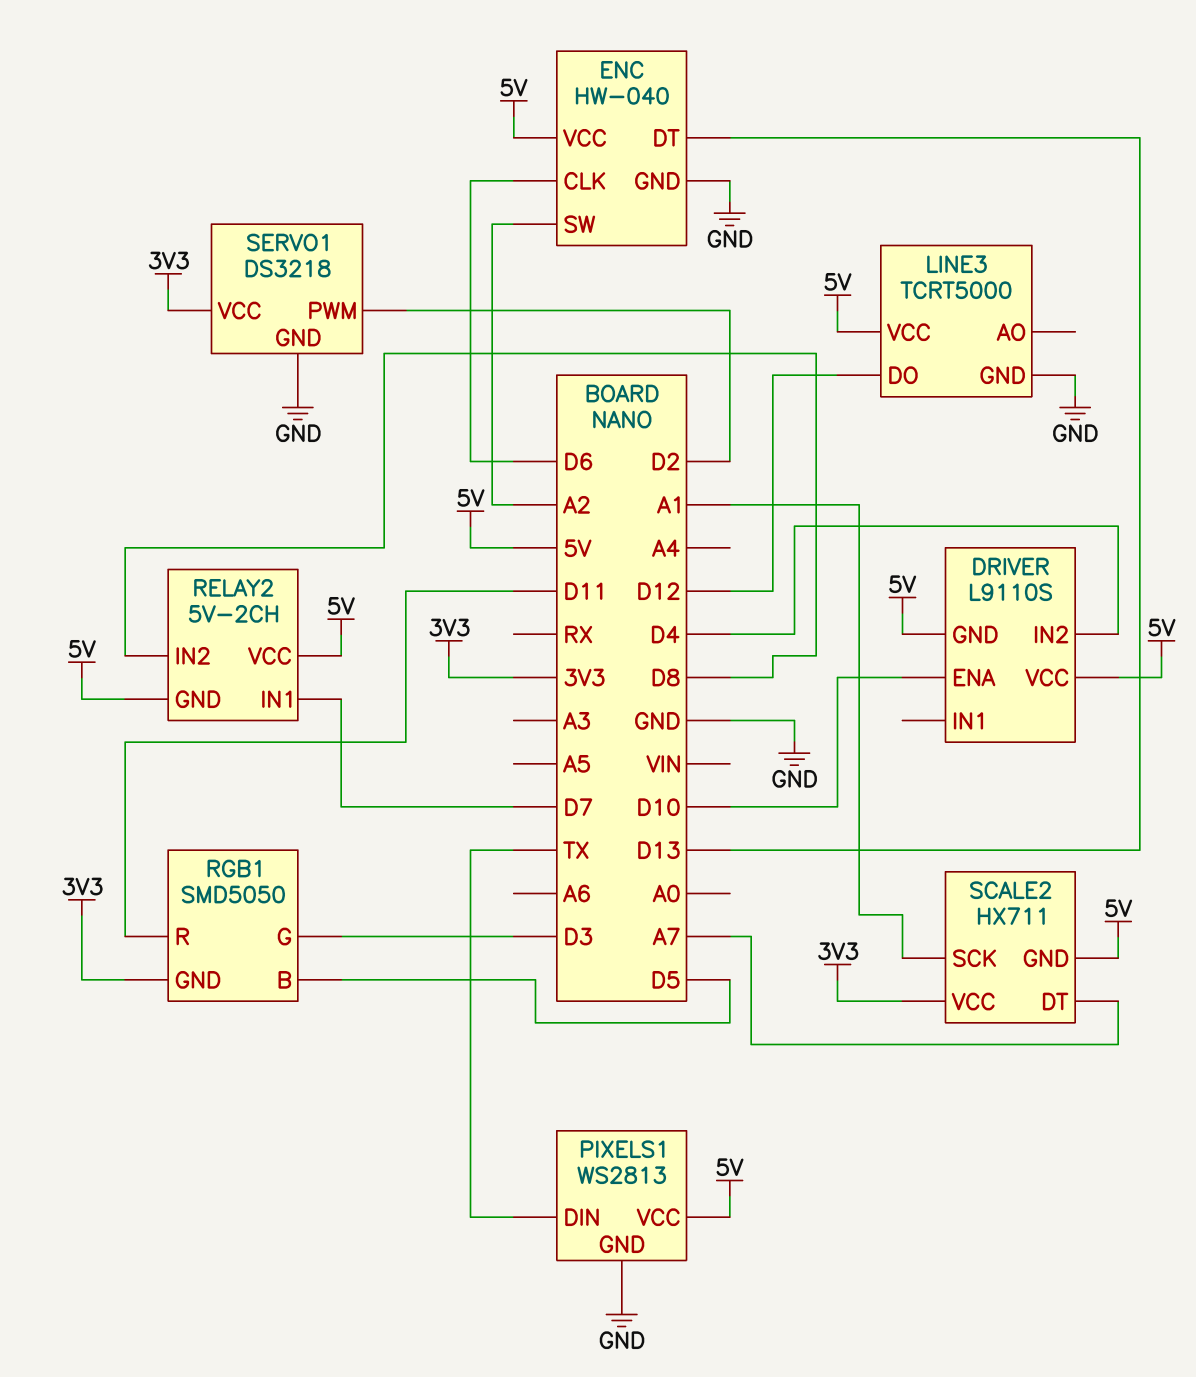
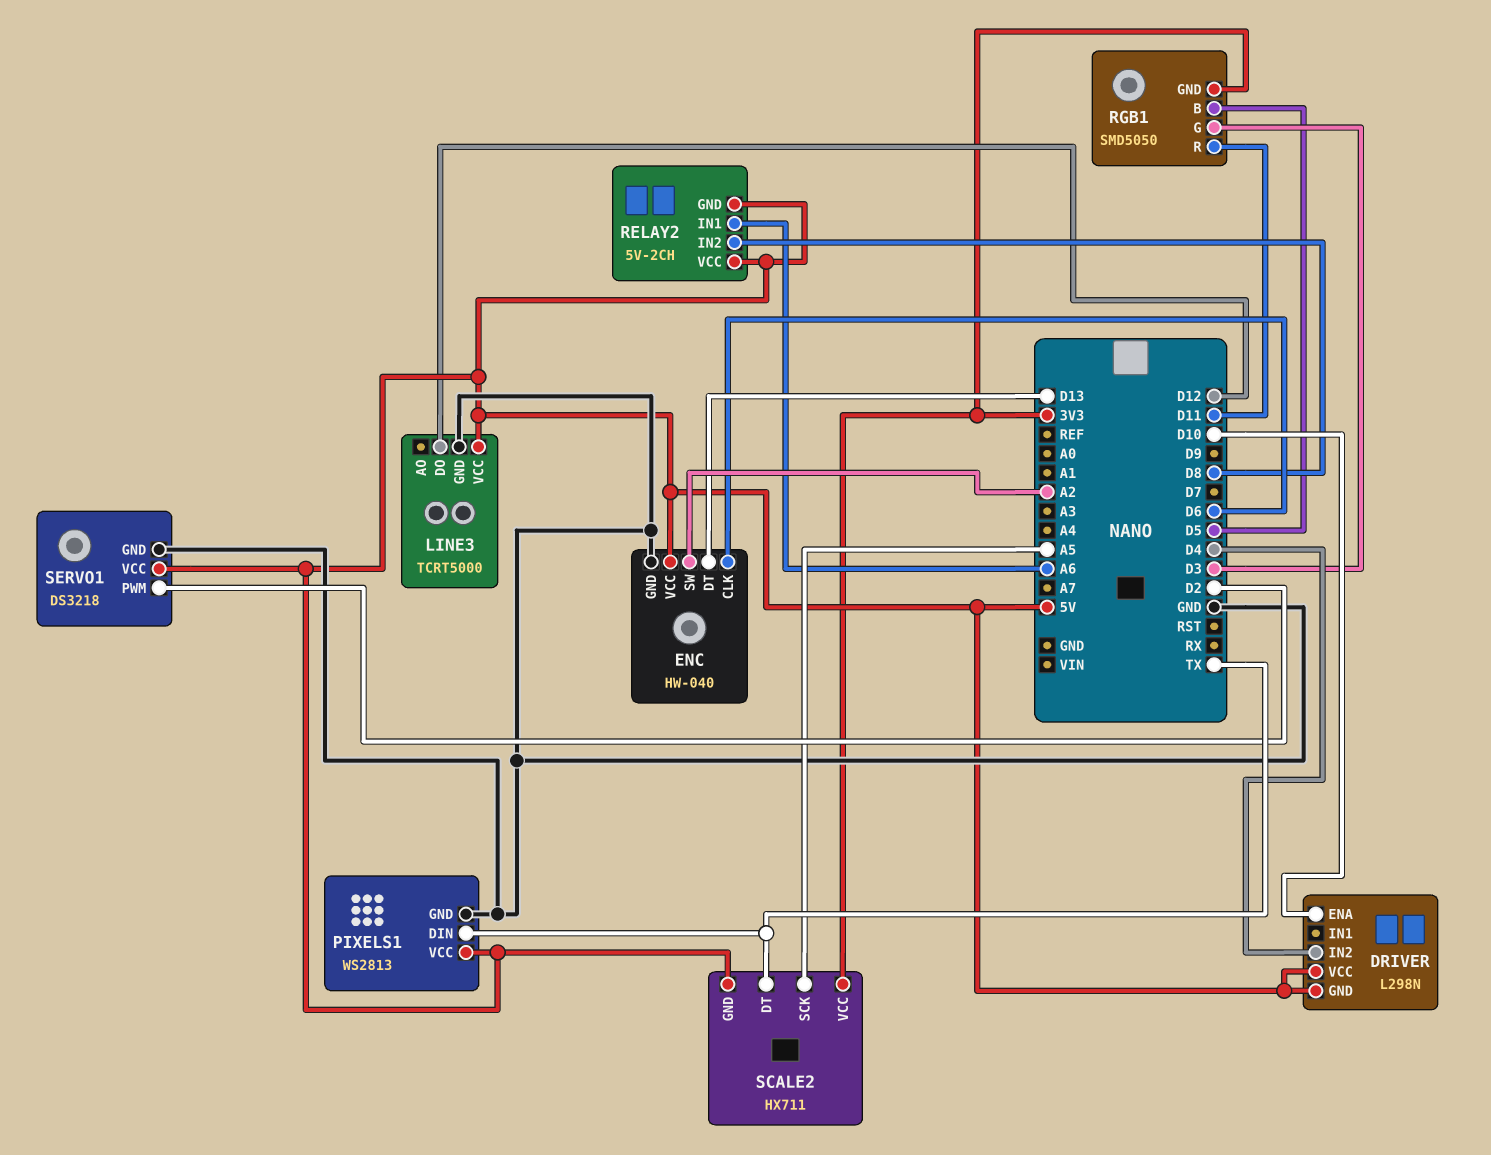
DRIVER: L9110S -> L298N
RELAY2 pin IN1: D7 -> A6
SCALE2 pin DT: A7 -> TX
SCALE2 pin SCK: A1 -> A5
SERVO1 pin VCC: 3V3 -> 5V

